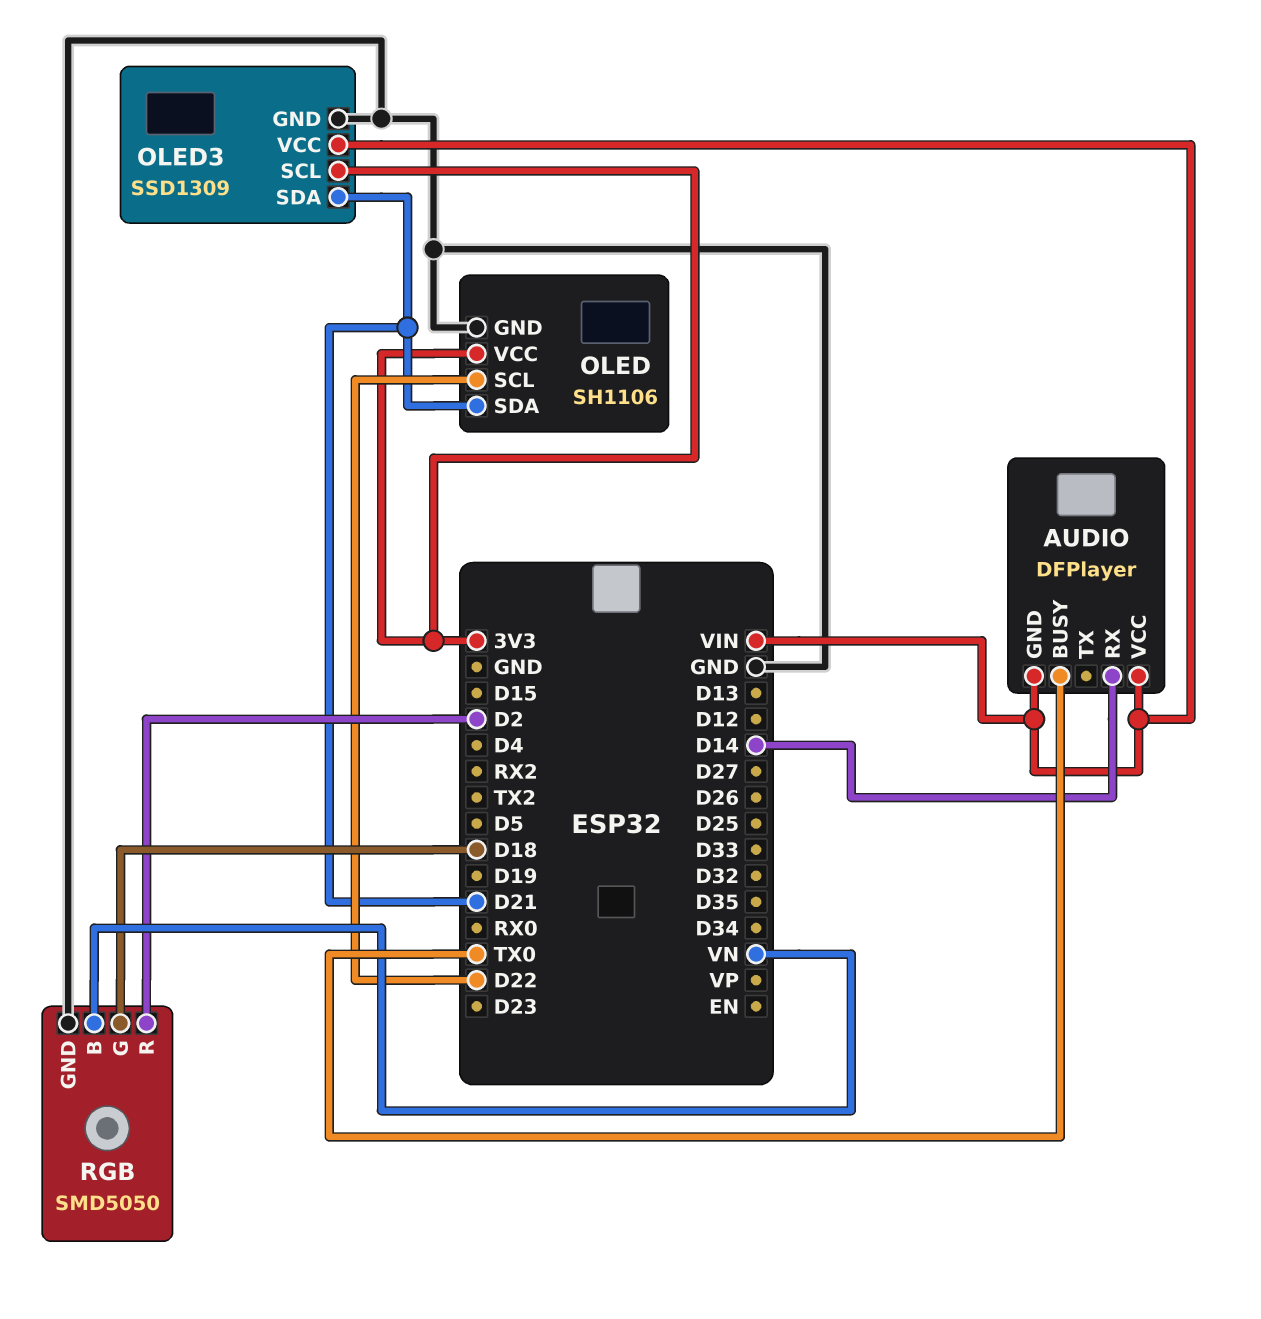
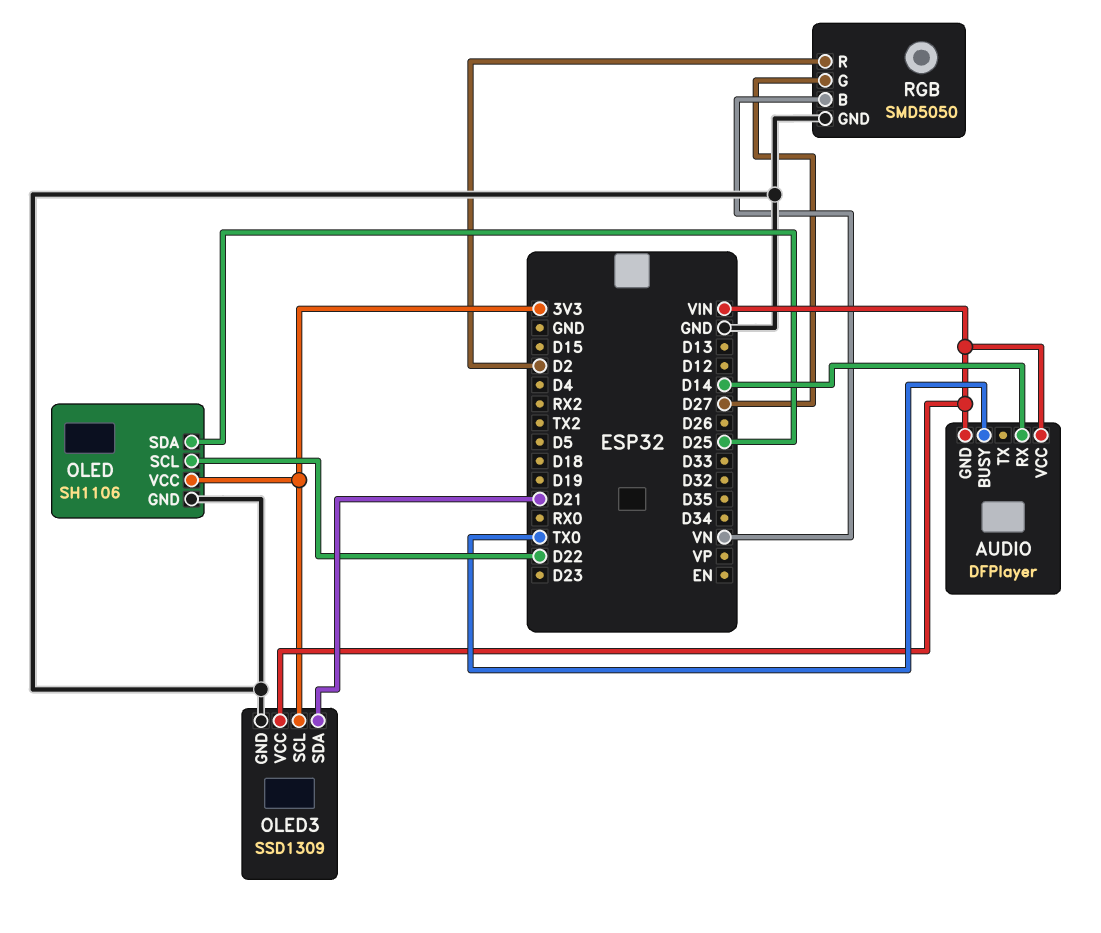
OLED pin SDA: D21 -> D25
RGB pin G: D18 -> D27

